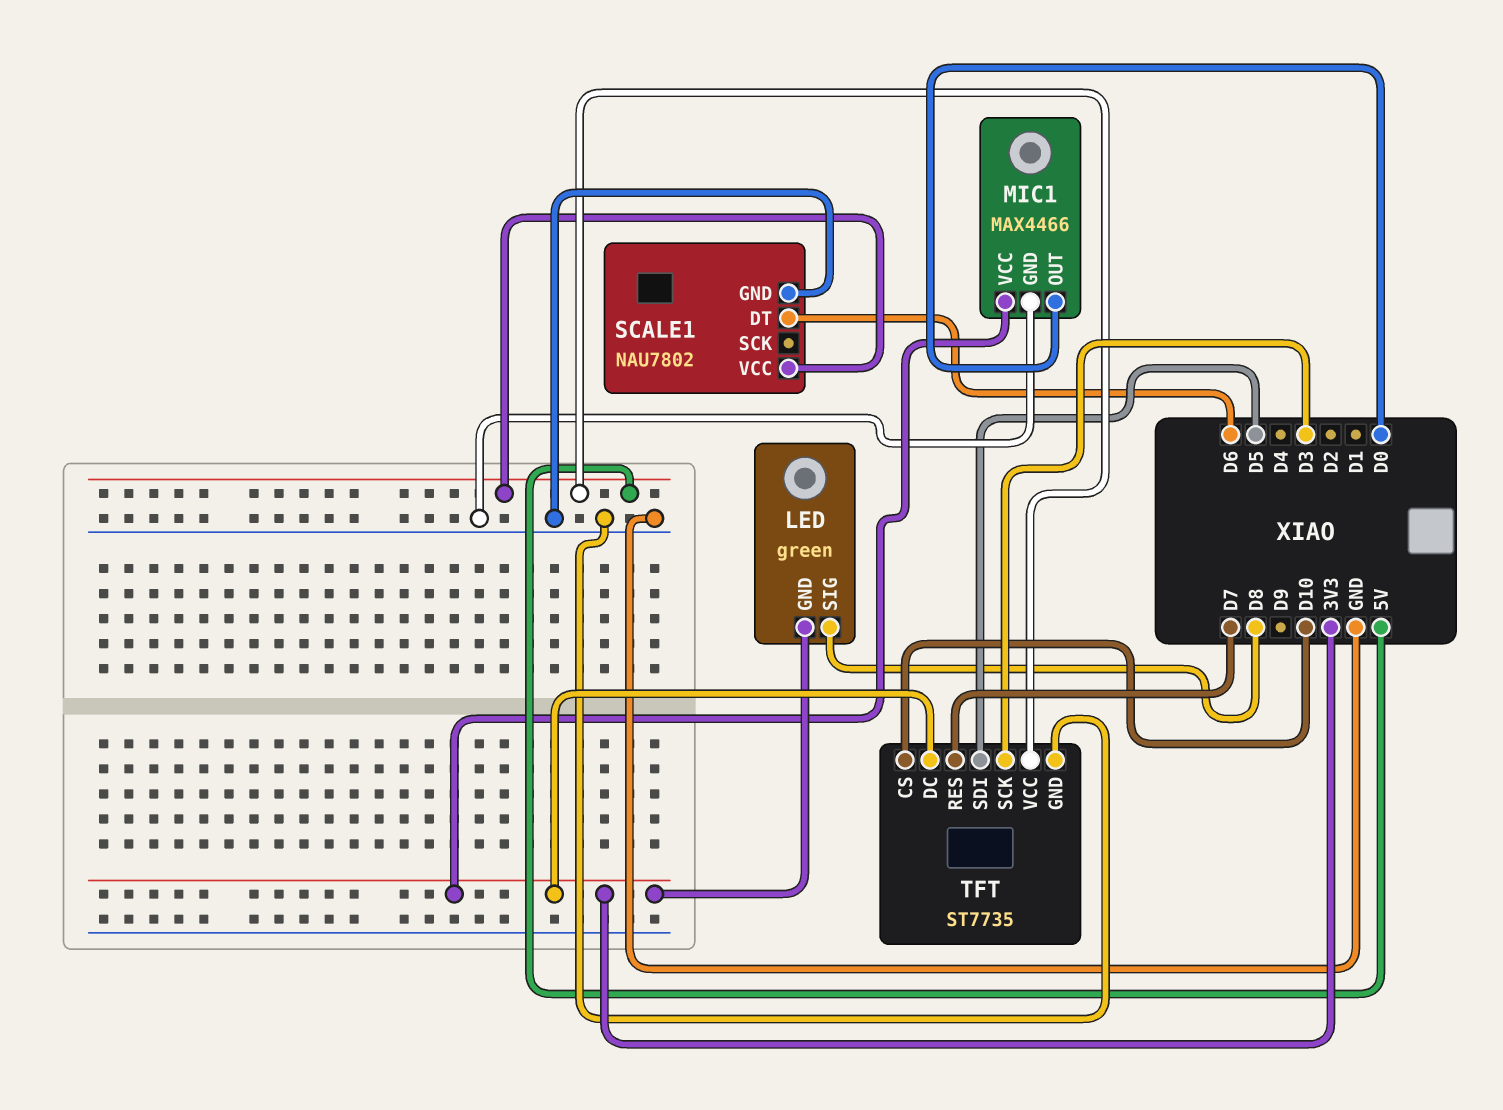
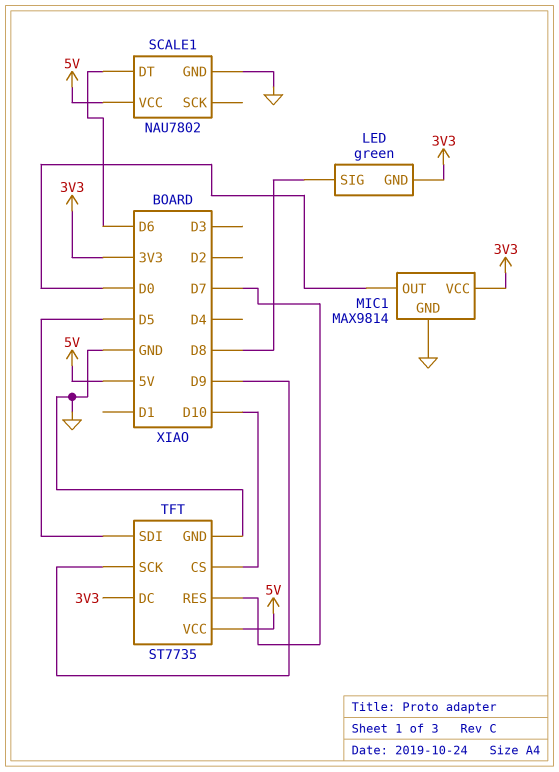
MIC1: MAX4466 -> MAX9814
TFT pin SCK: D3 -> D9

